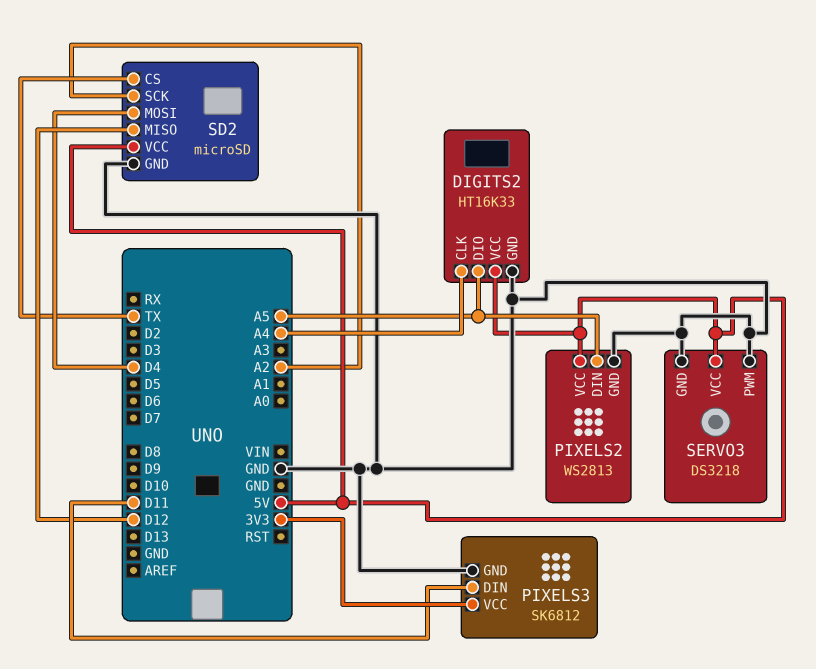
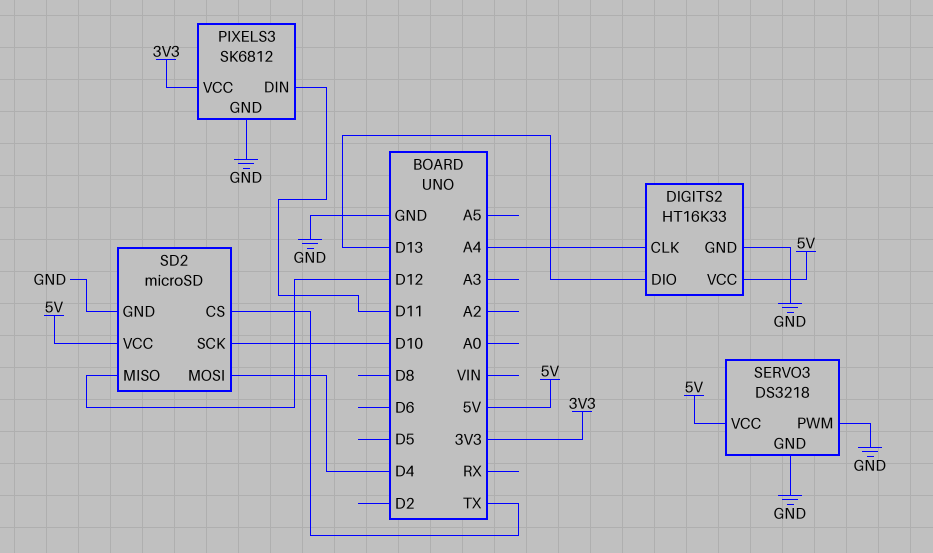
DIGITS2 pin DIO: A5 -> D13
PIXELS2: WS2813 -> none
PIXELS2 pin DIN: A5 -> none
PIXELS2 pin GND: GND -> none
PIXELS2 pin VCC: 5V -> none
SD2 pin SCK: A2 -> D10

